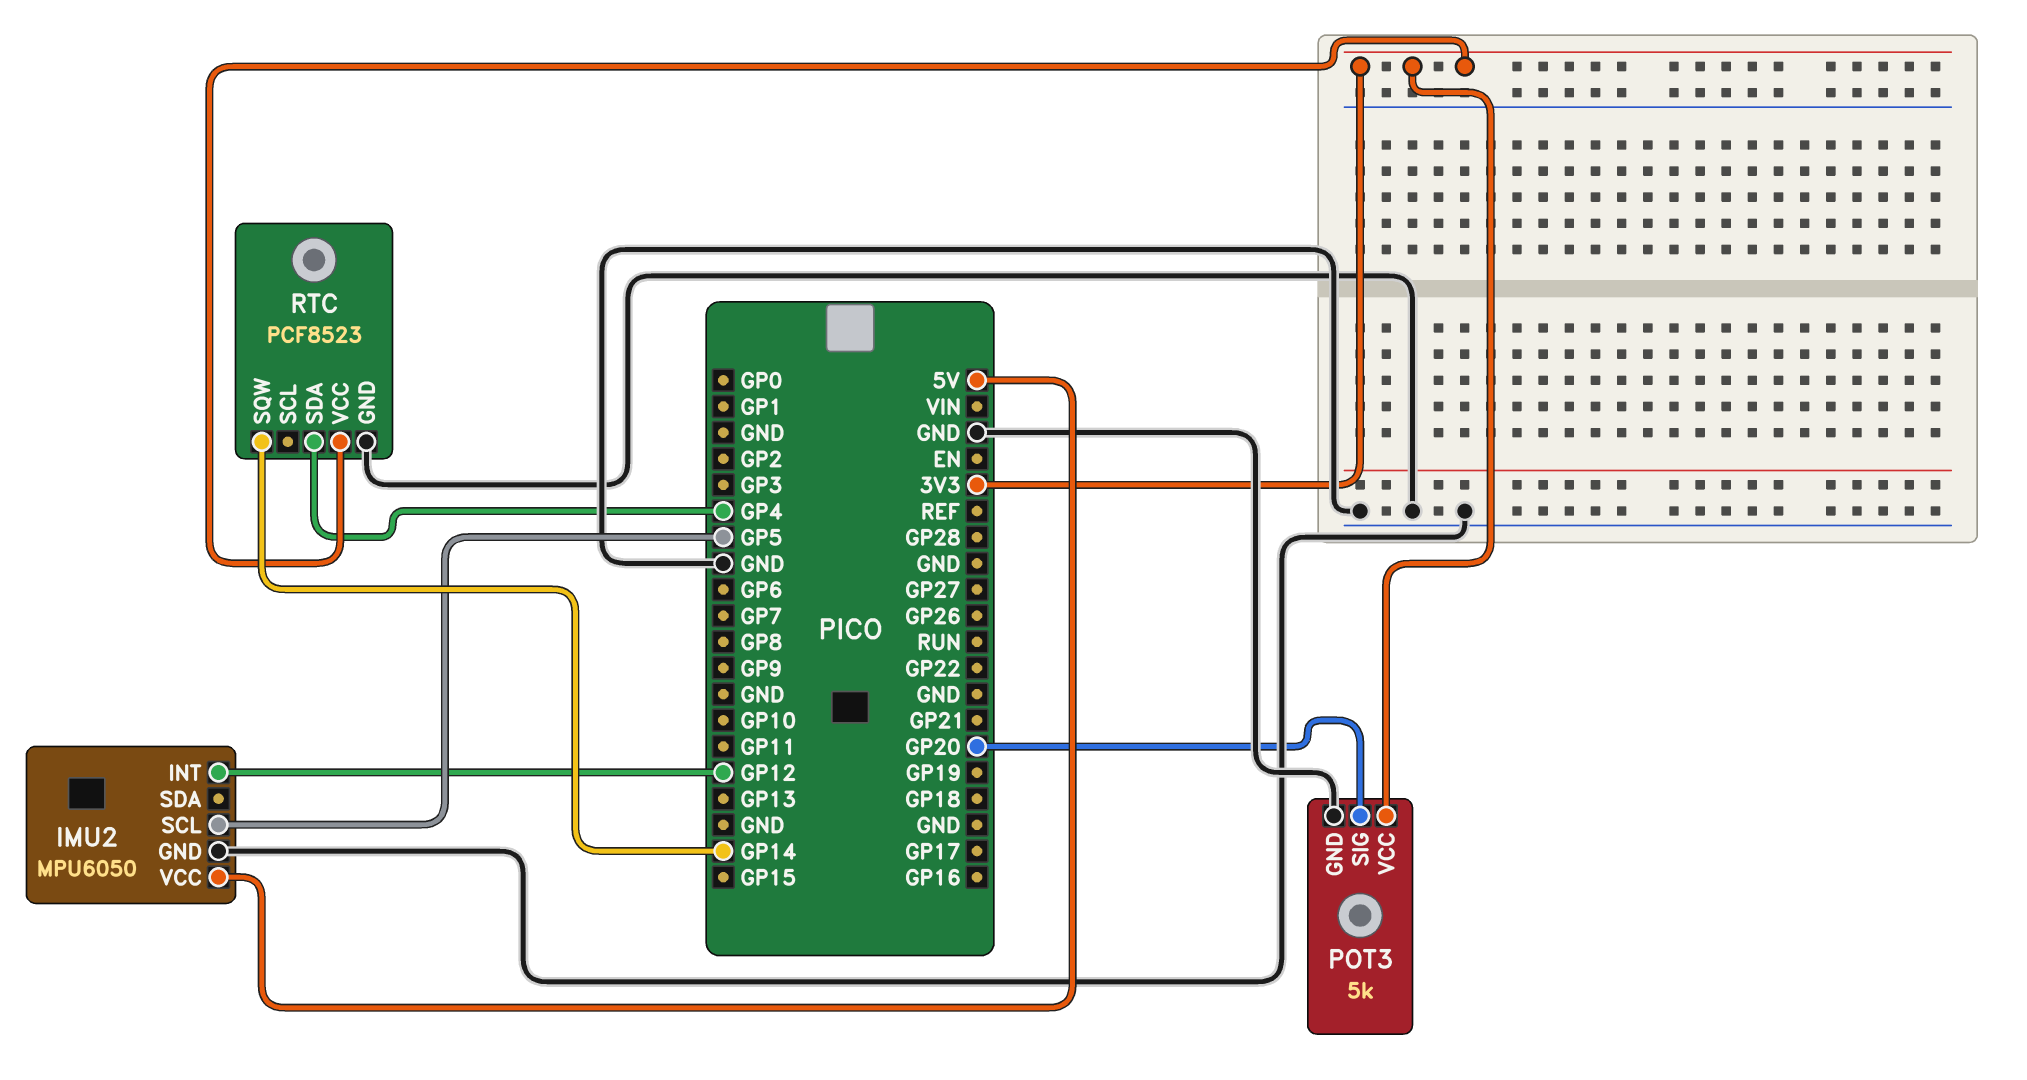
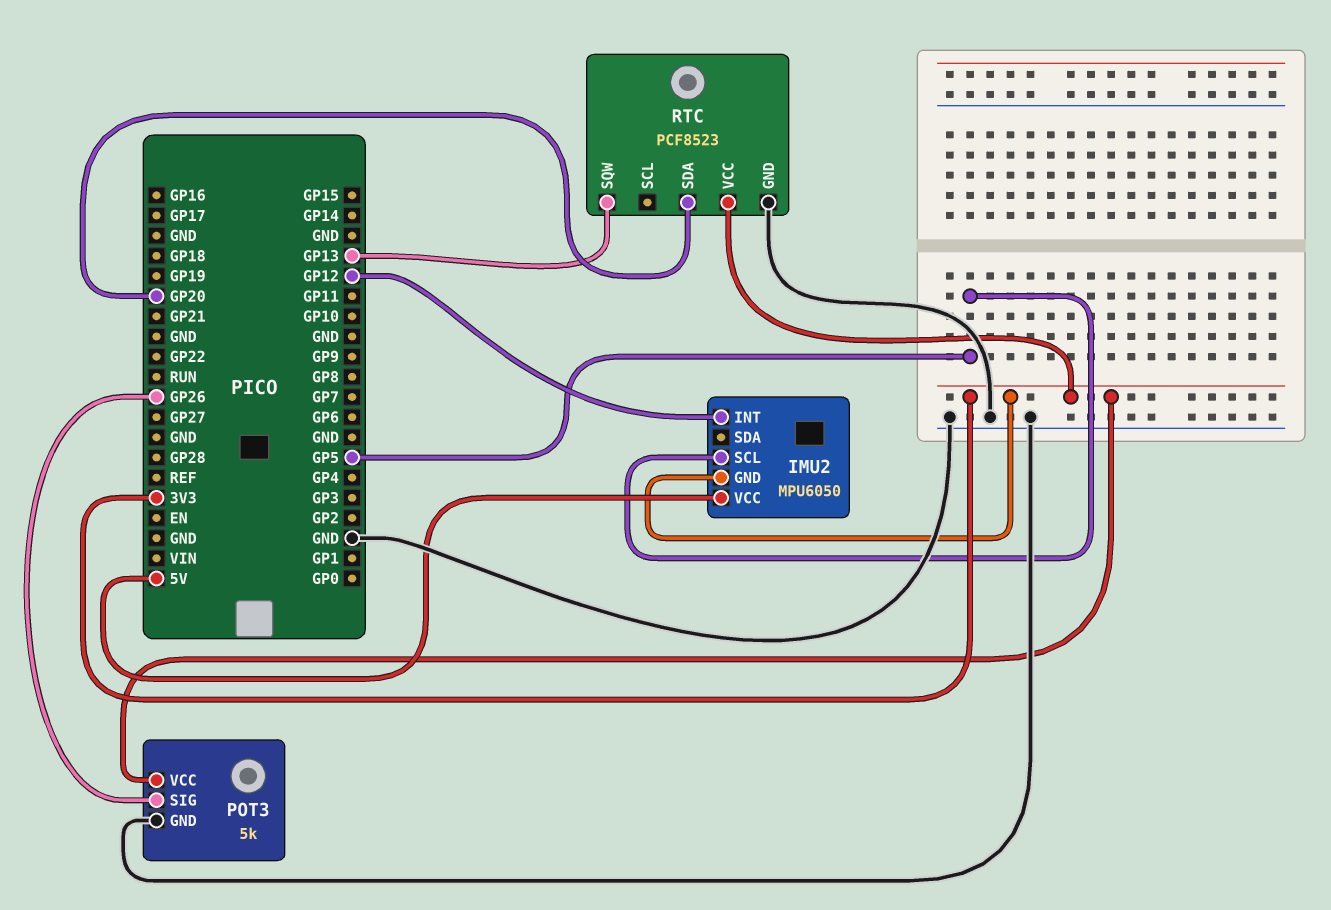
IMU2 pin GND: GND -> 3V3
POT3 pin SIG: GP20 -> GP26
RTC pin SDA: GP4 -> GP20
RTC pin SQW: GP14 -> GP13

